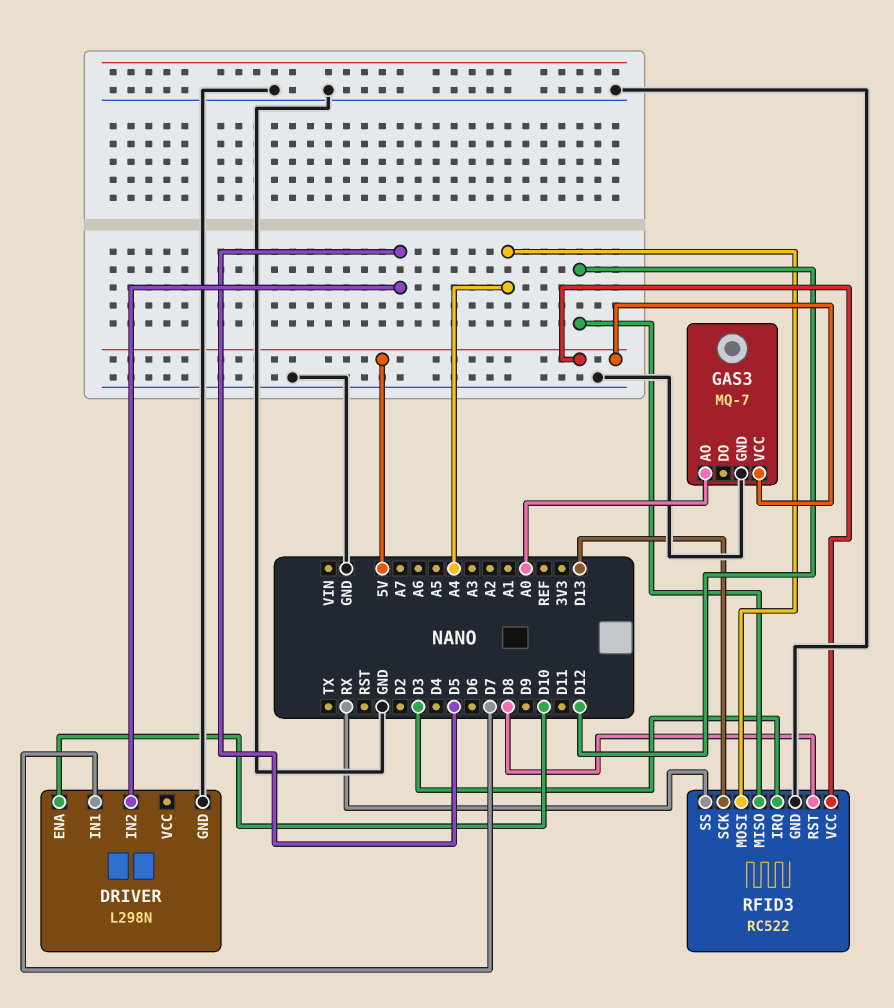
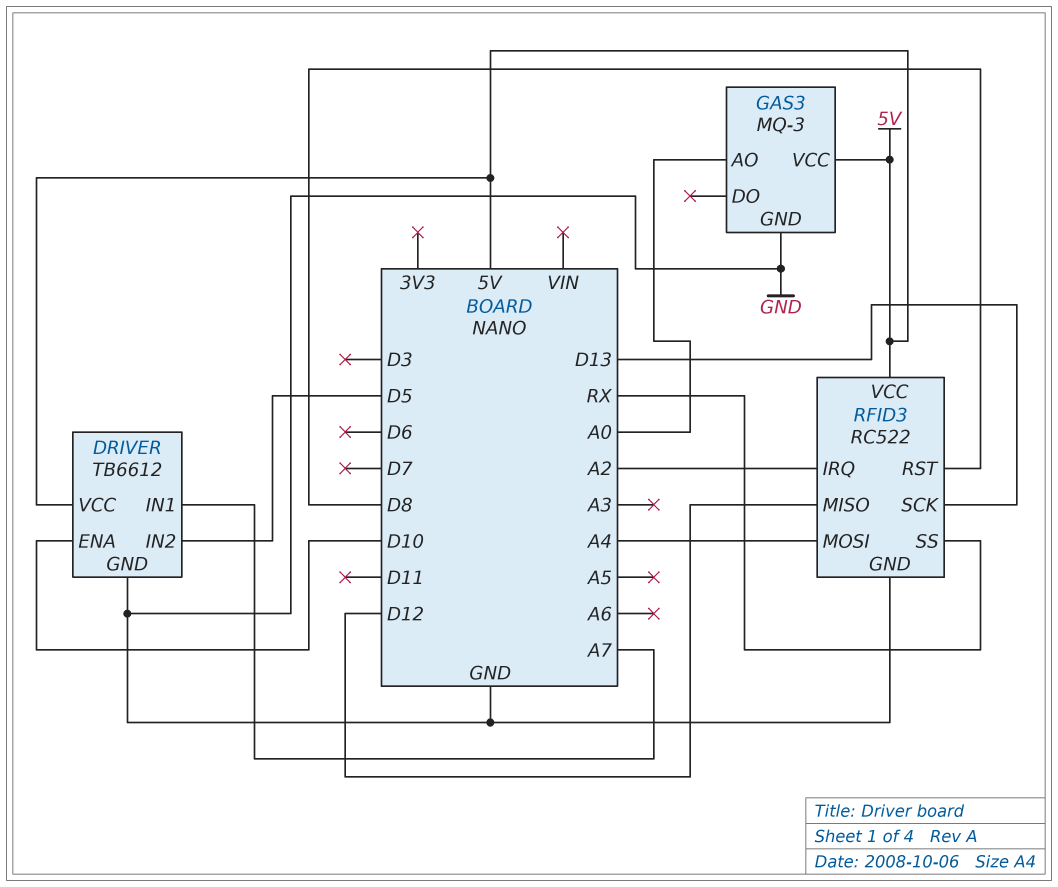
DRIVER: L298N -> TB6612
DRIVER pin IN1: D7 -> A7
DRIVER pin VCC: none -> 5V
GAS3: MQ-7 -> MQ-3
RFID3 pin IRQ: D3 -> A2

